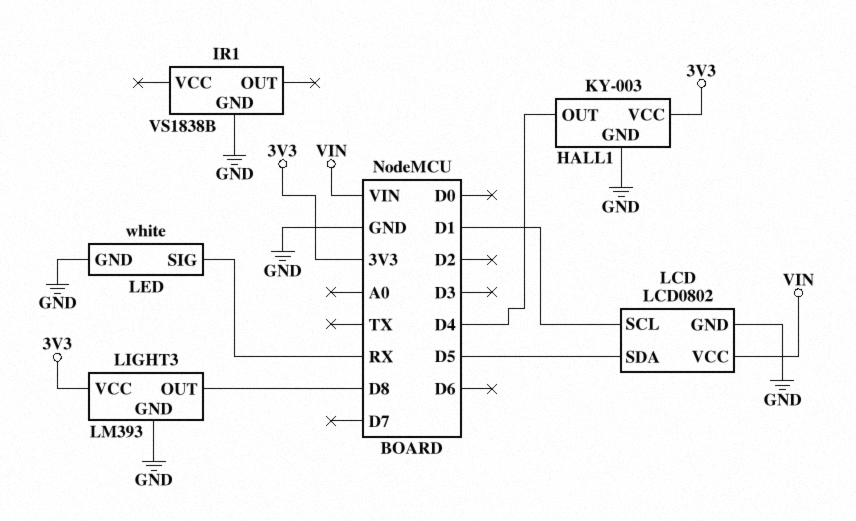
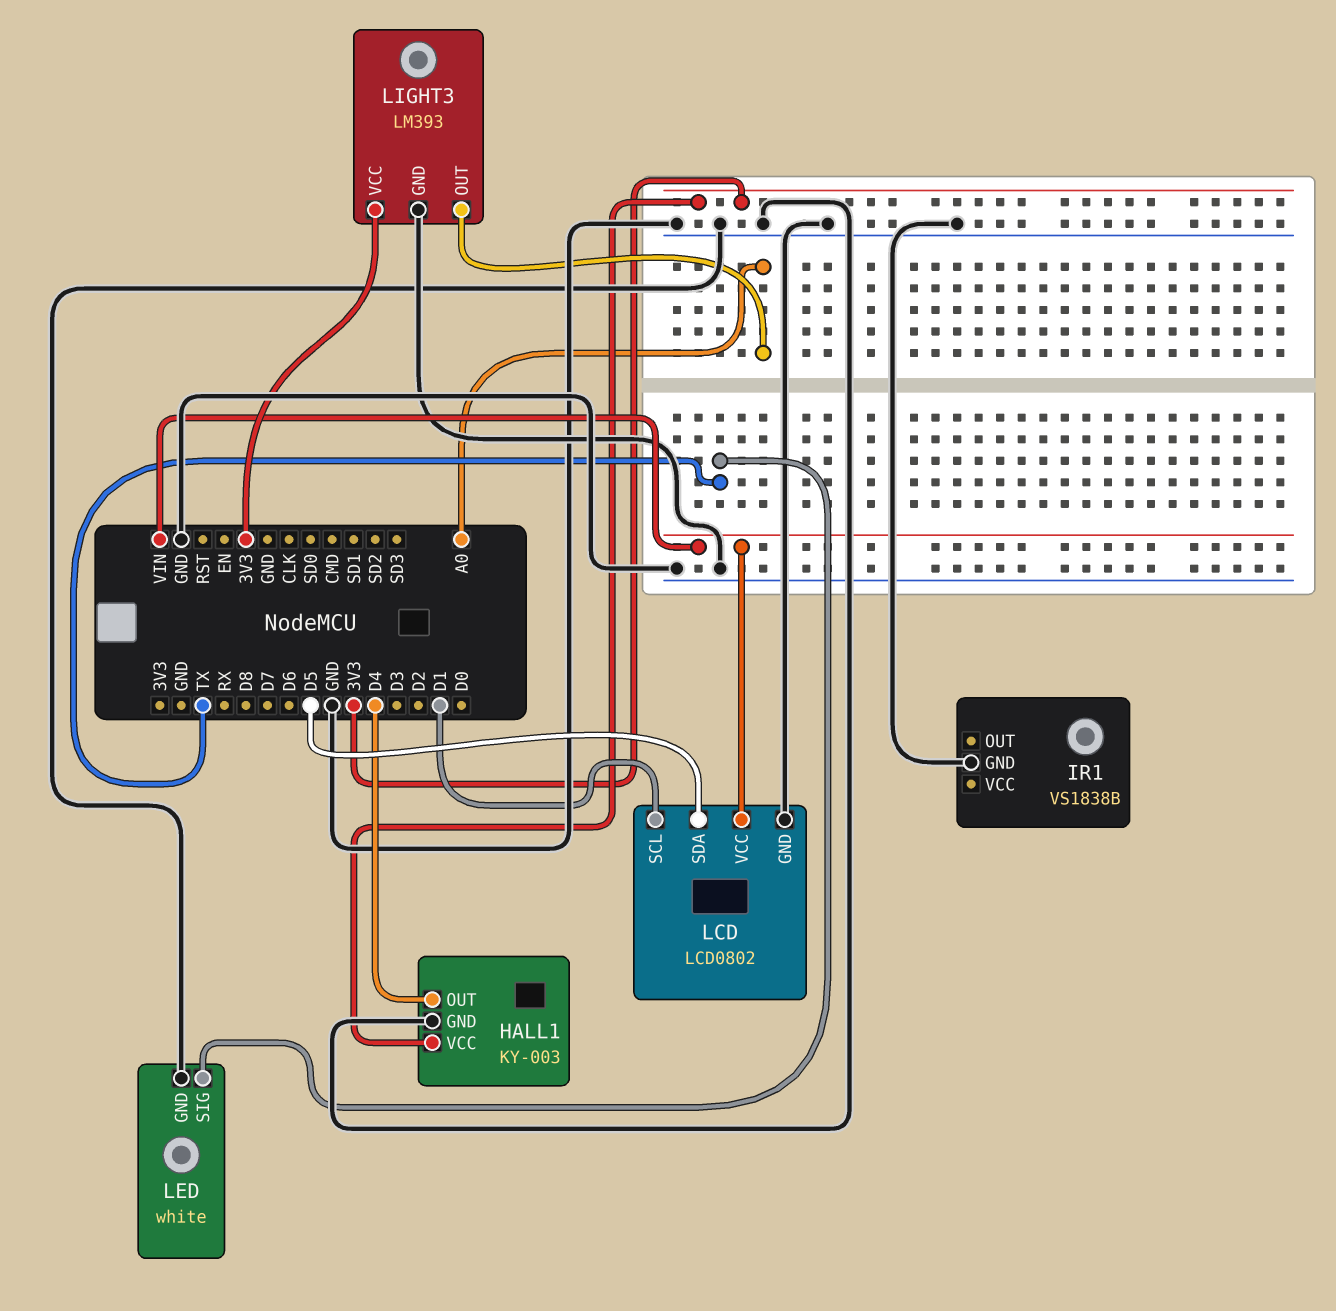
LED pin SIG: RX -> TX
LIGHT3 pin OUT: D8 -> A0

